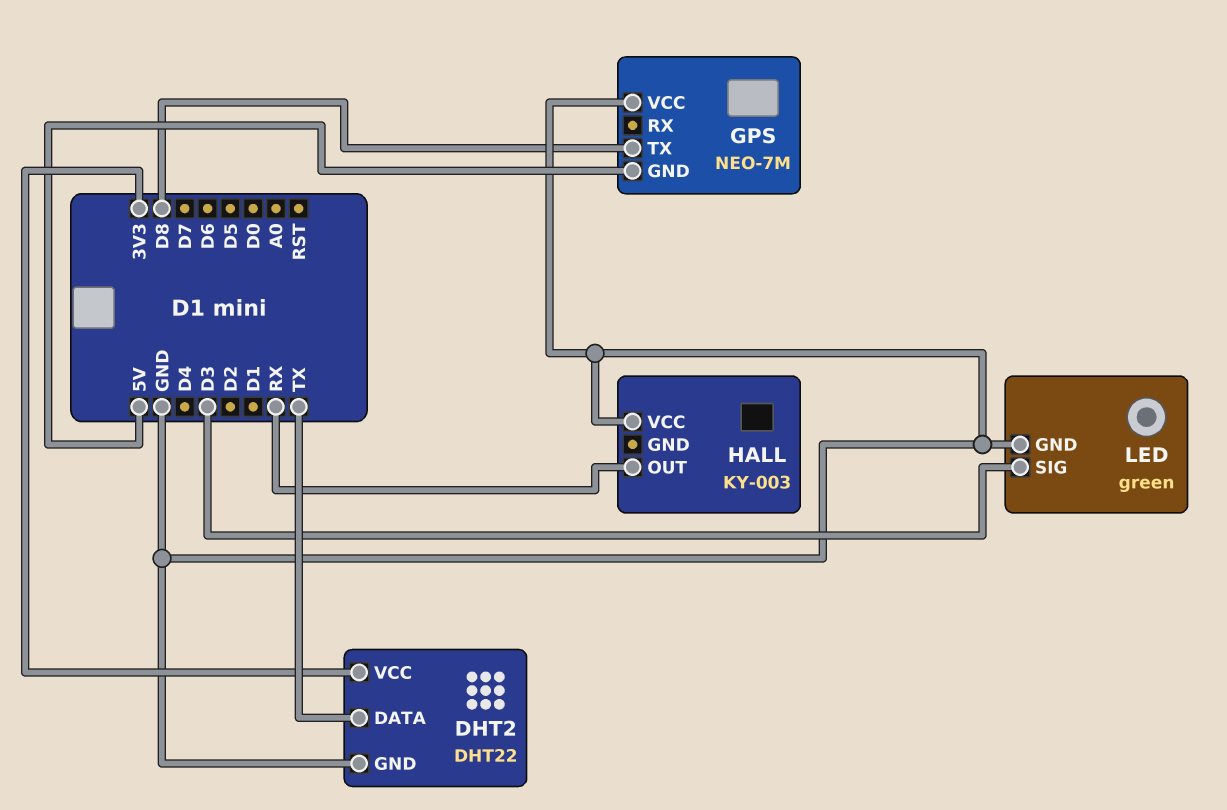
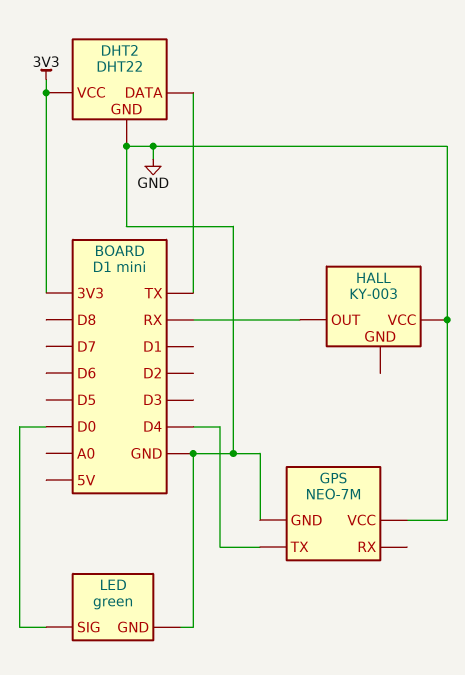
GPS pin GND: 5V -> GND
GPS pin TX: D8 -> D4
LED pin SIG: D3 -> D0

